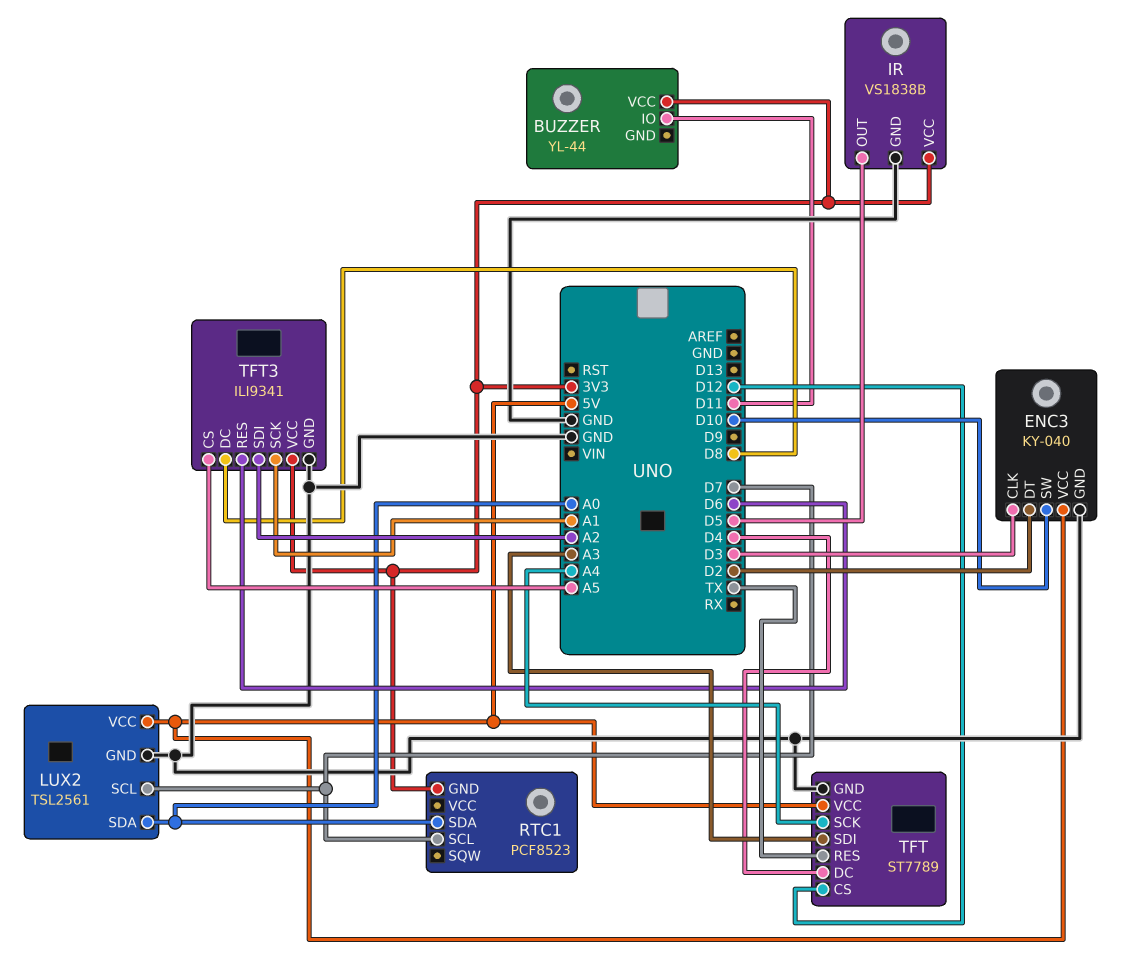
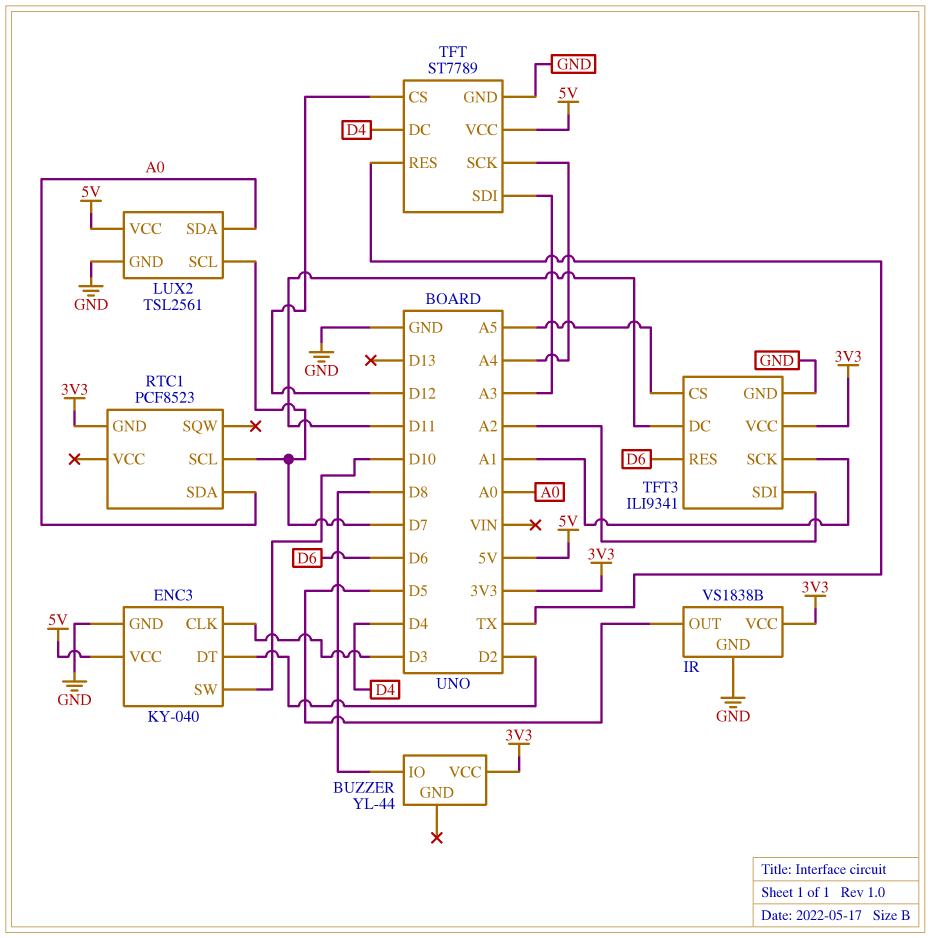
BUZZER pin IO: D11 -> D8
TFT3 pin DC: D8 -> D11

